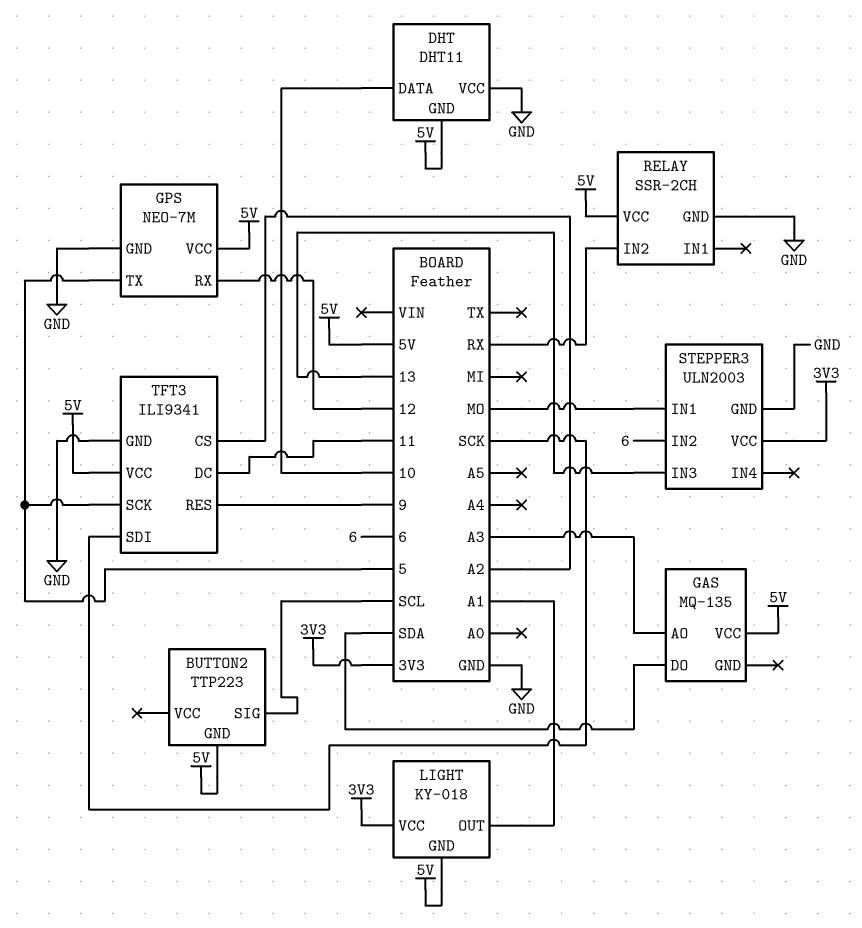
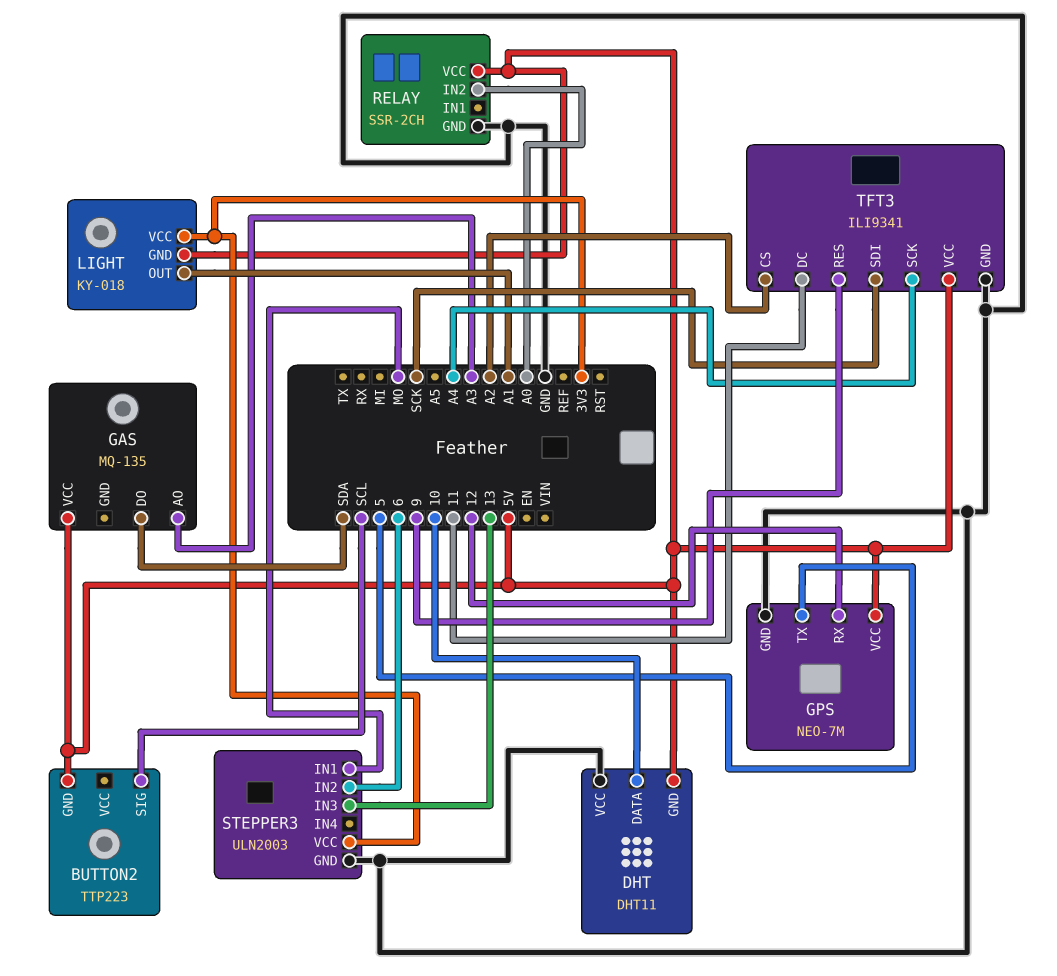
RELAY pin IN2: RX -> A0
TFT3 pin SCK: 5 -> A4

